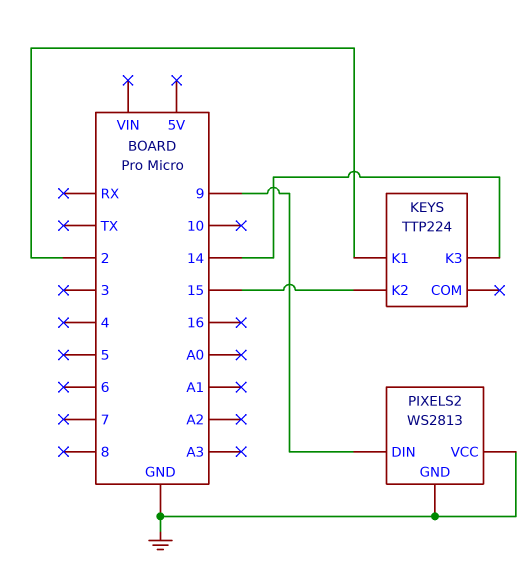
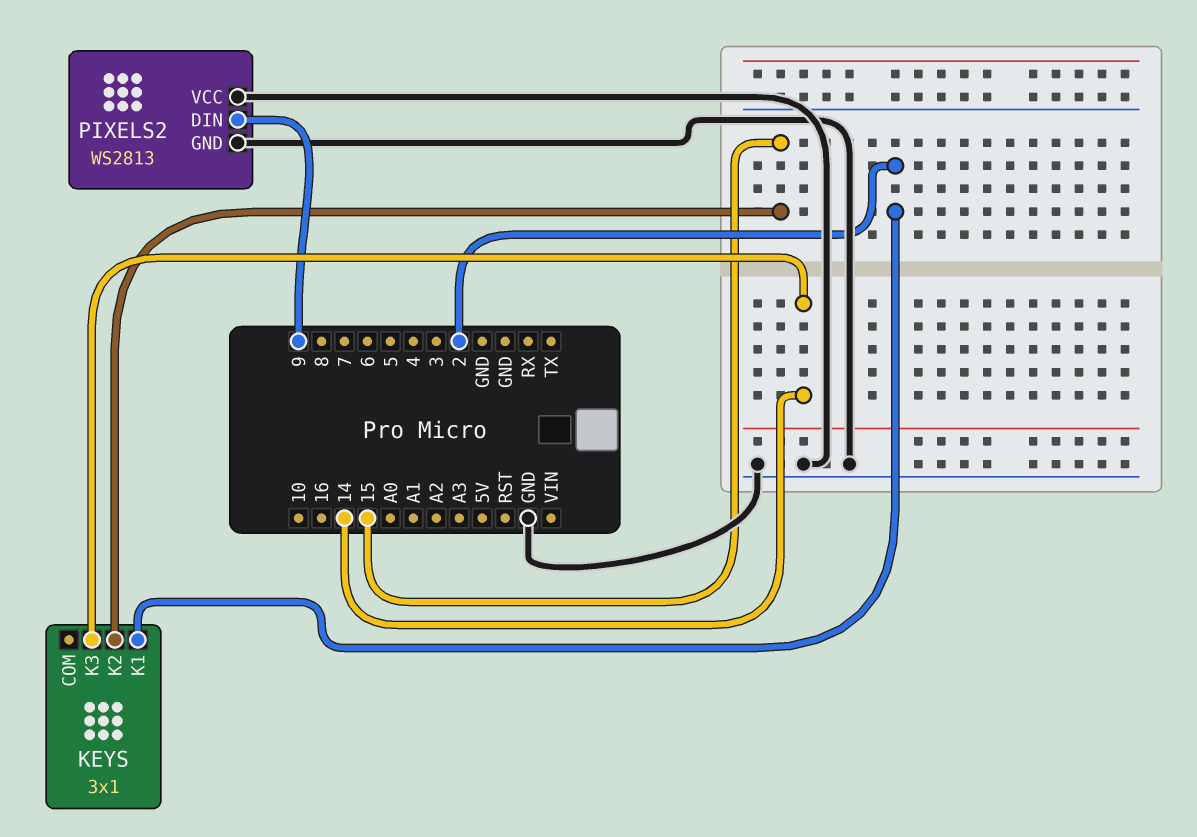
KEYS: TTP224 -> 3x1

